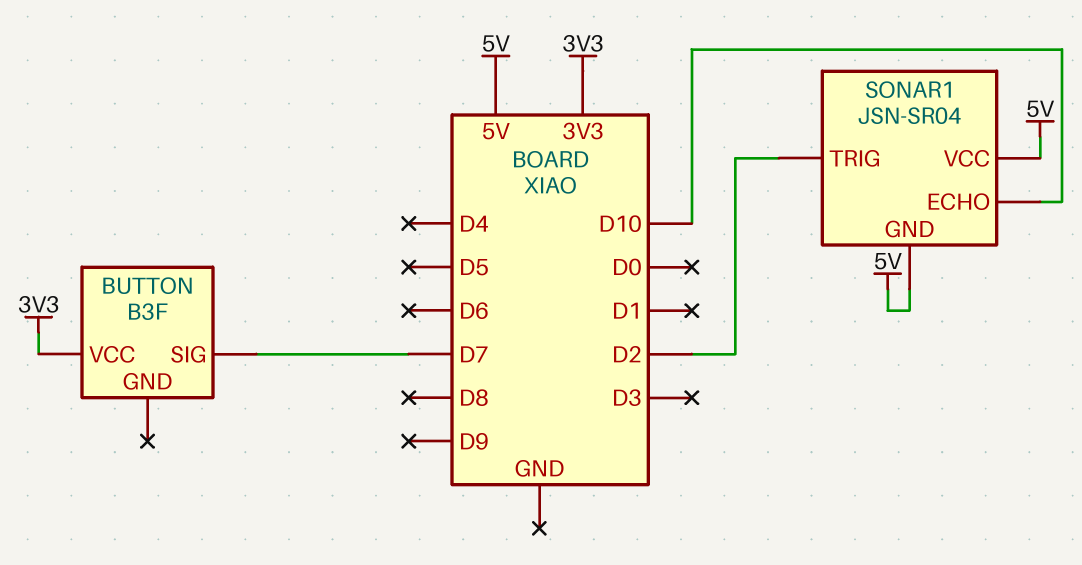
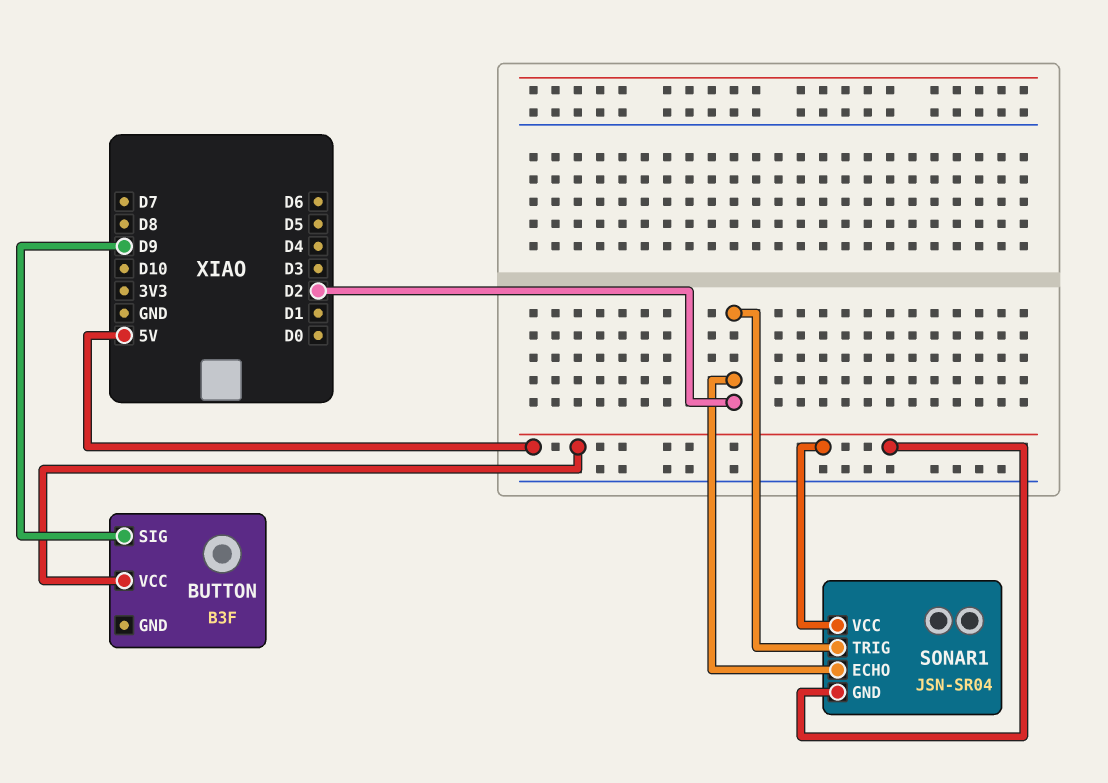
BUTTON pin SIG: D7 -> D9
BUTTON pin VCC: 3V3 -> 5V
SONAR1 pin ECHO: D10 -> D2

